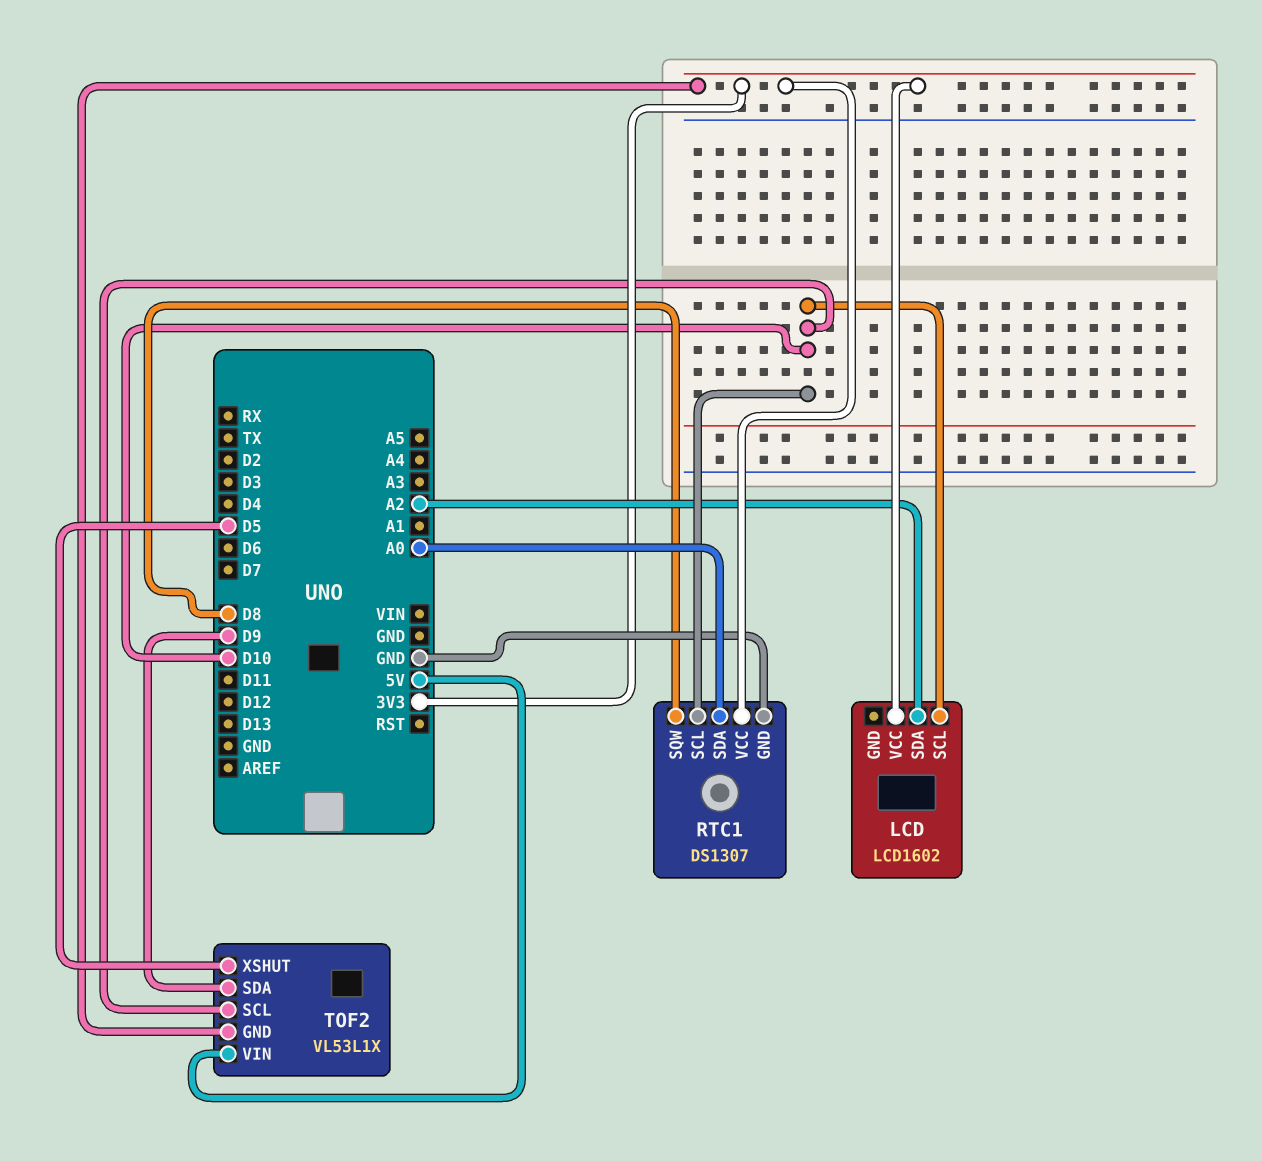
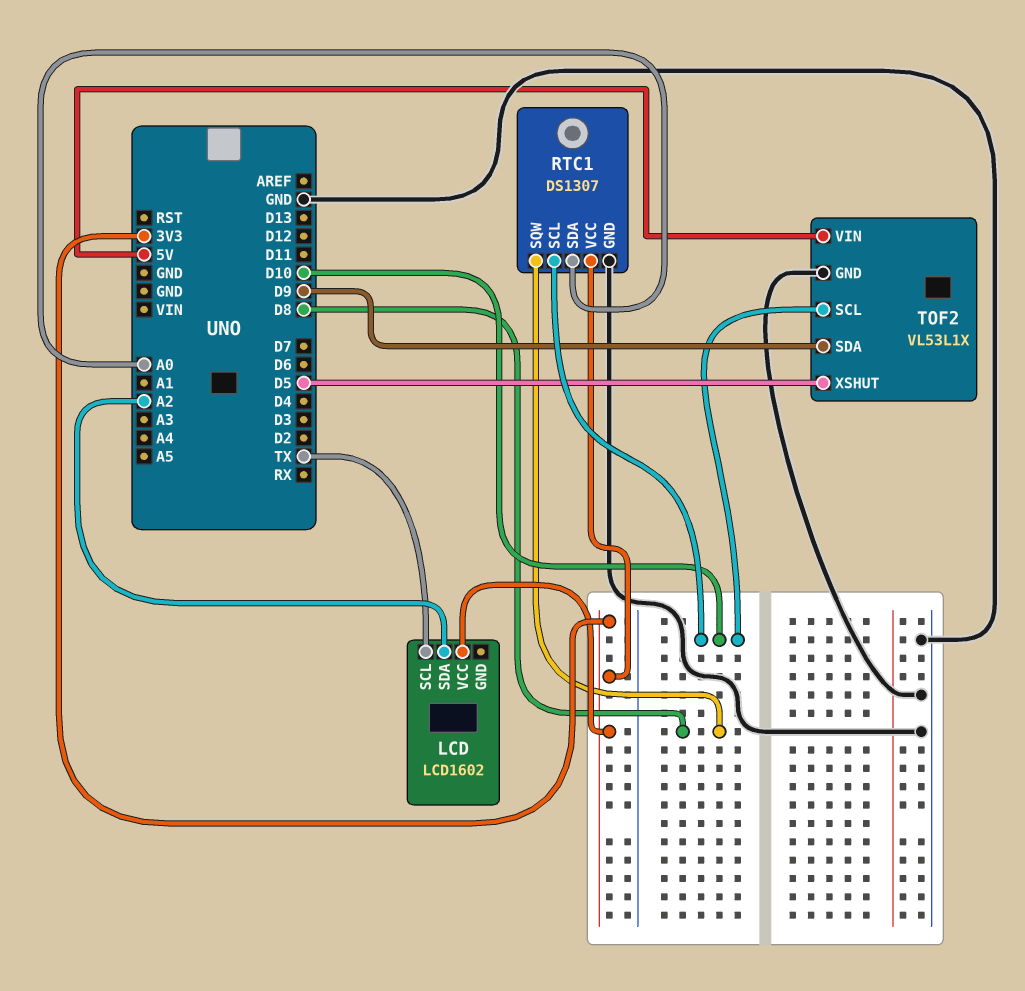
LCD pin SCL: D10 -> TX
TOF2 pin GND: 3V3 -> GND

